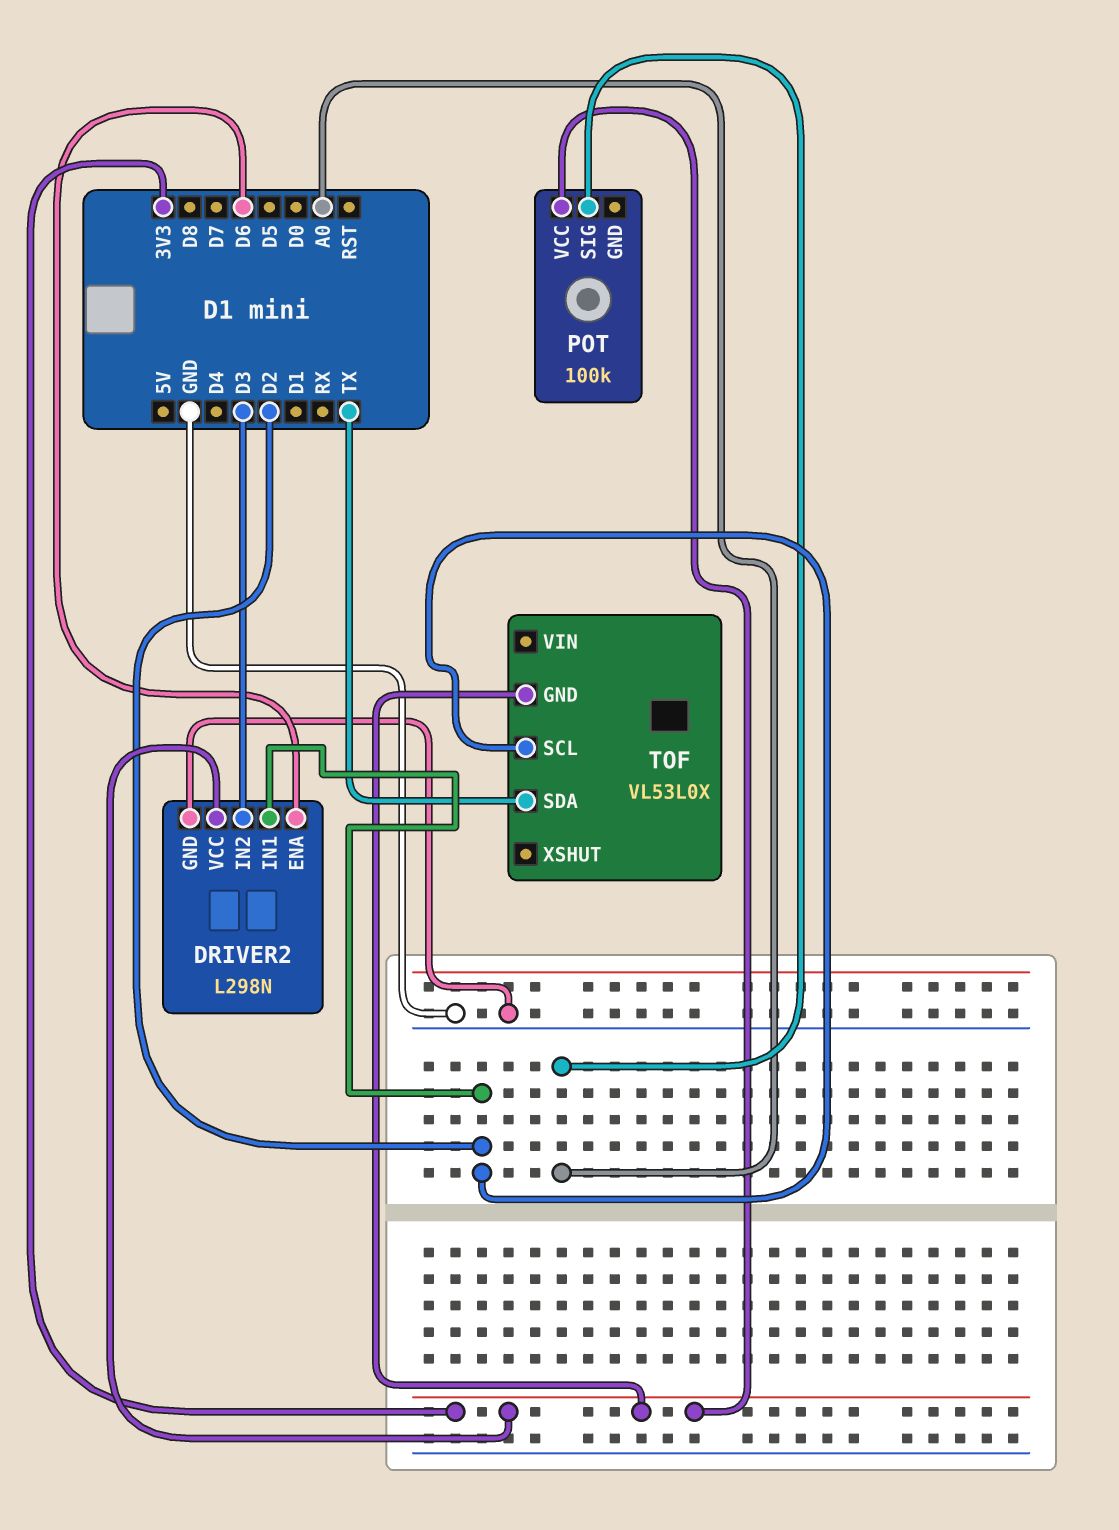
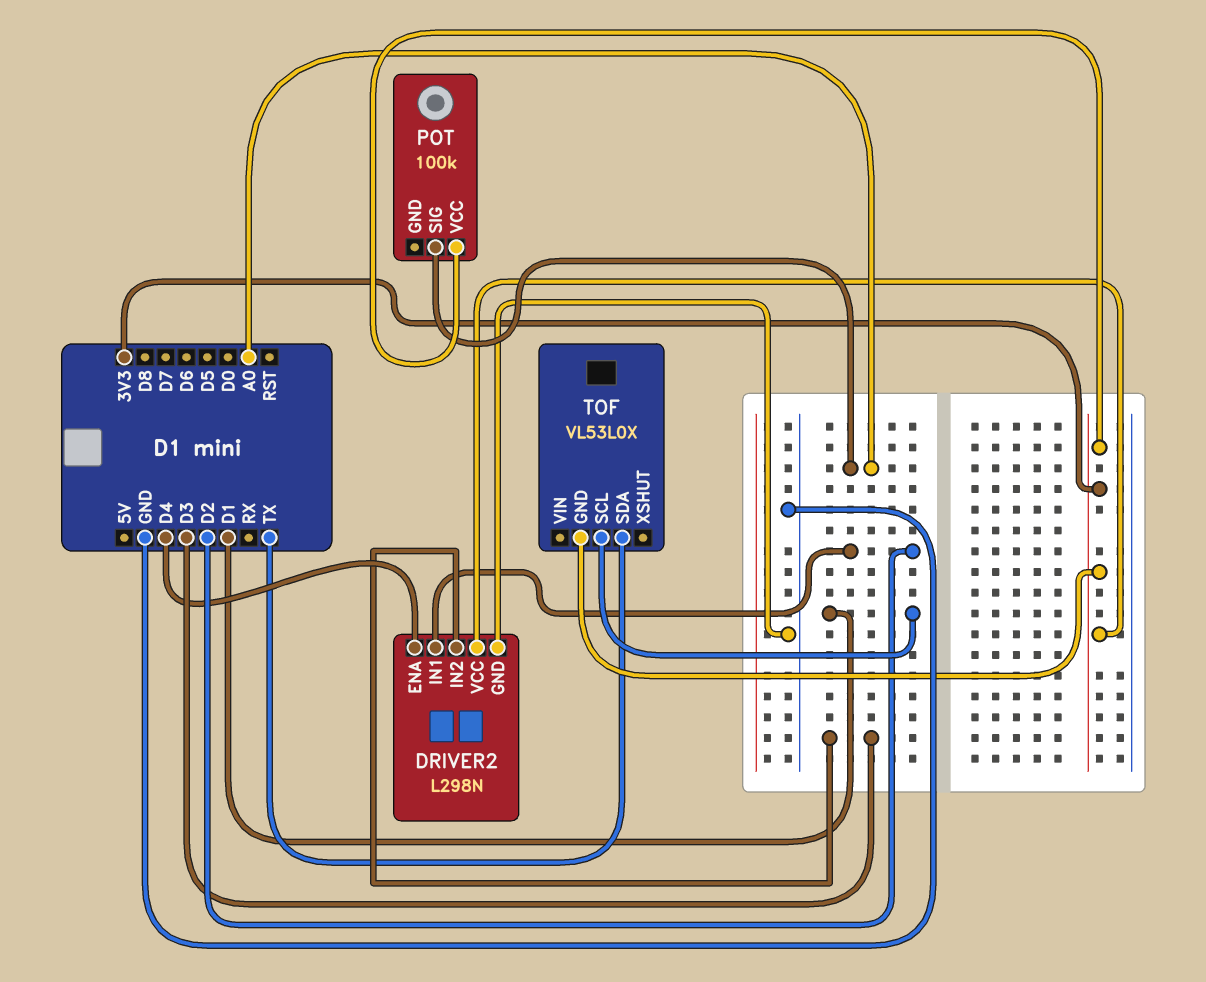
DRIVER2 pin ENA: D6 -> D4
TOF pin SCL: D2 -> D1

